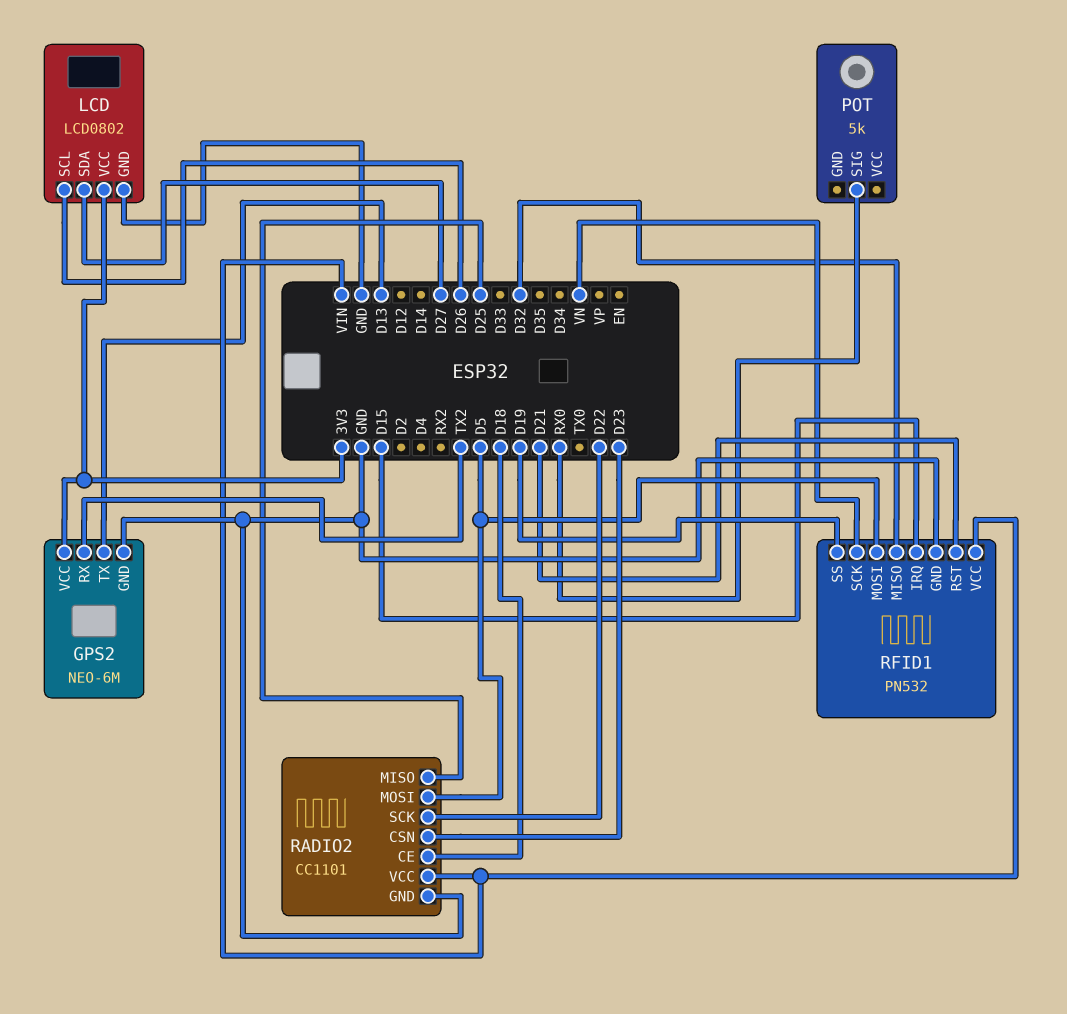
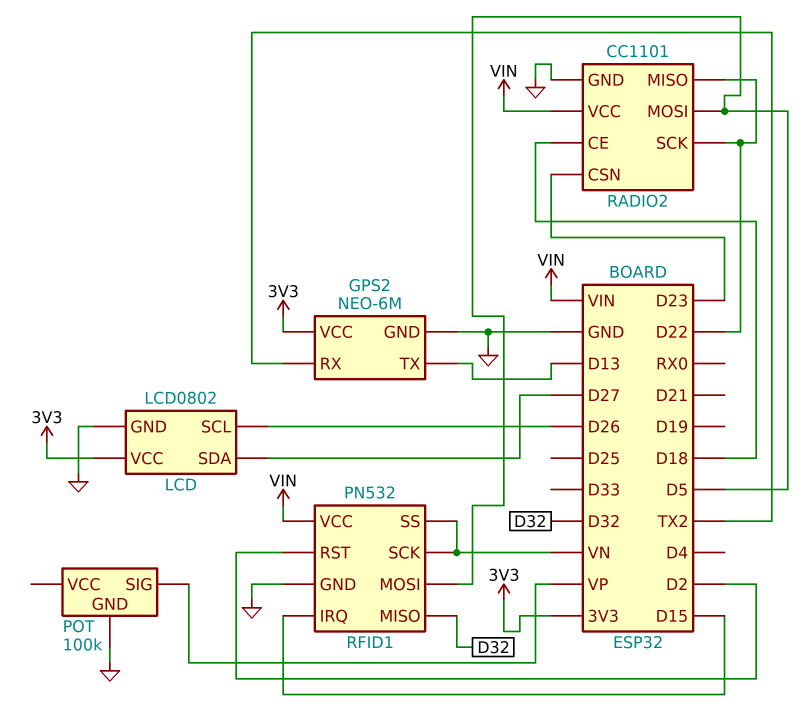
POT: 5k -> 100k
POT pin GND: none -> GND
POT pin SIG: RX0 -> VP
RADIO2 pin MISO: D25 -> D22
RFID1 pin RST: D21 -> D2
RFID1 pin SS: D19 -> VN

